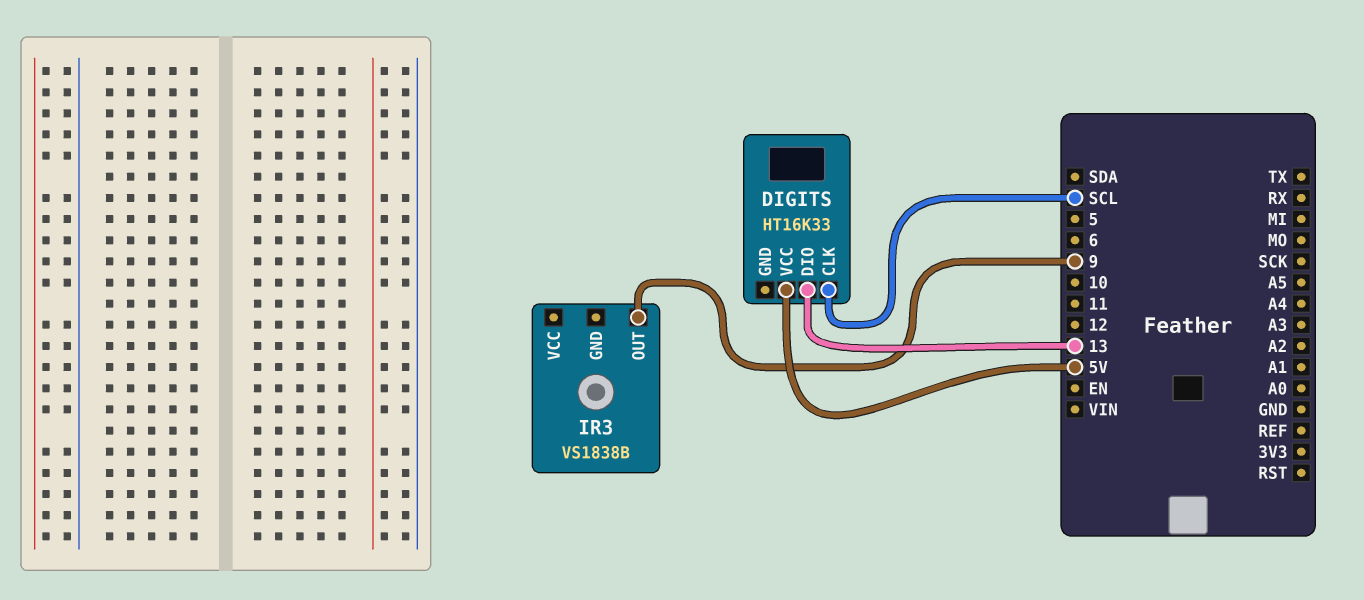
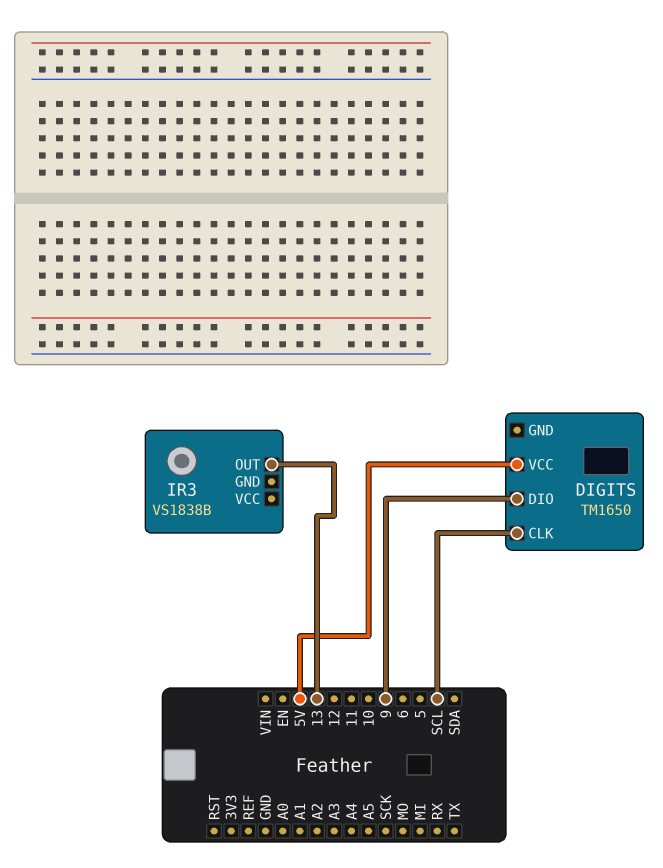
DIGITS: HT16K33 -> TM1650
DIGITS pin DIO: 13 -> 9
IR3 pin OUT: 9 -> 13

